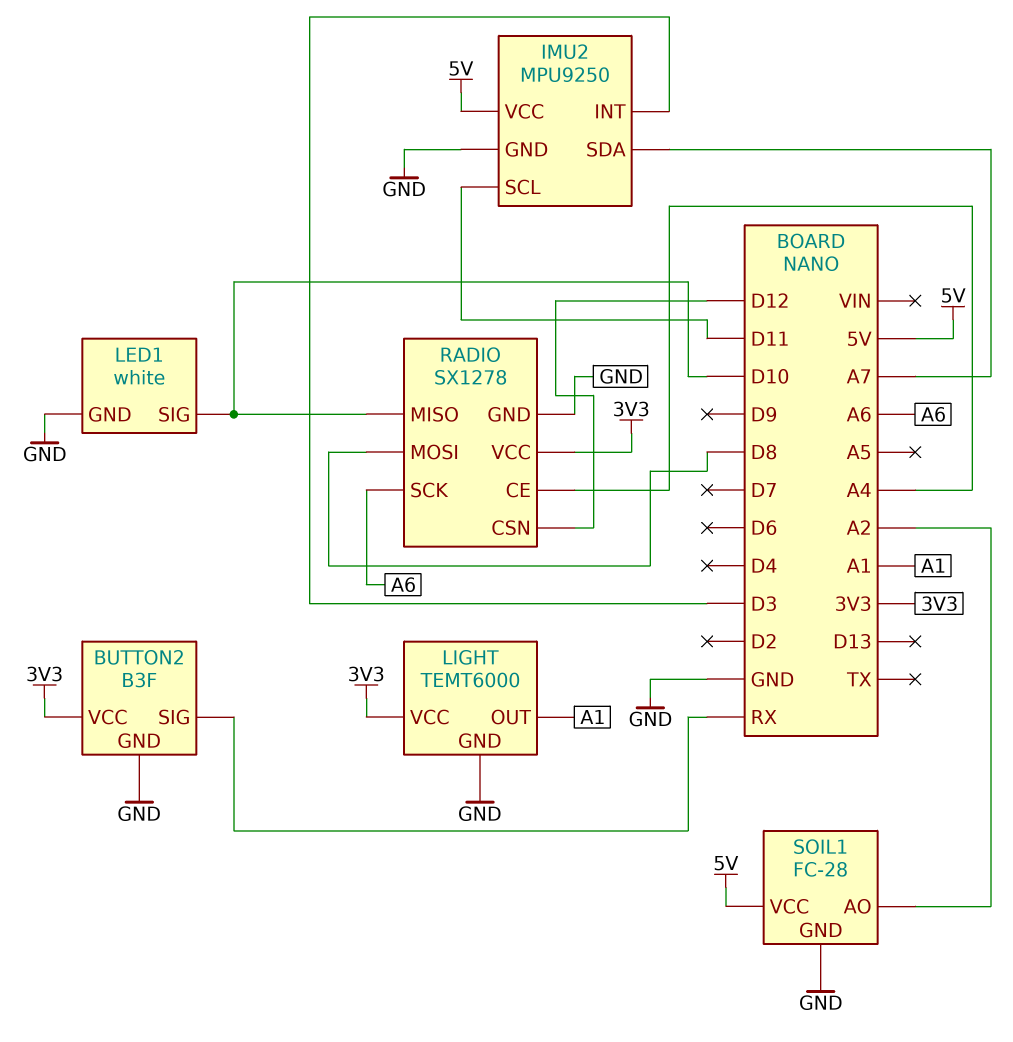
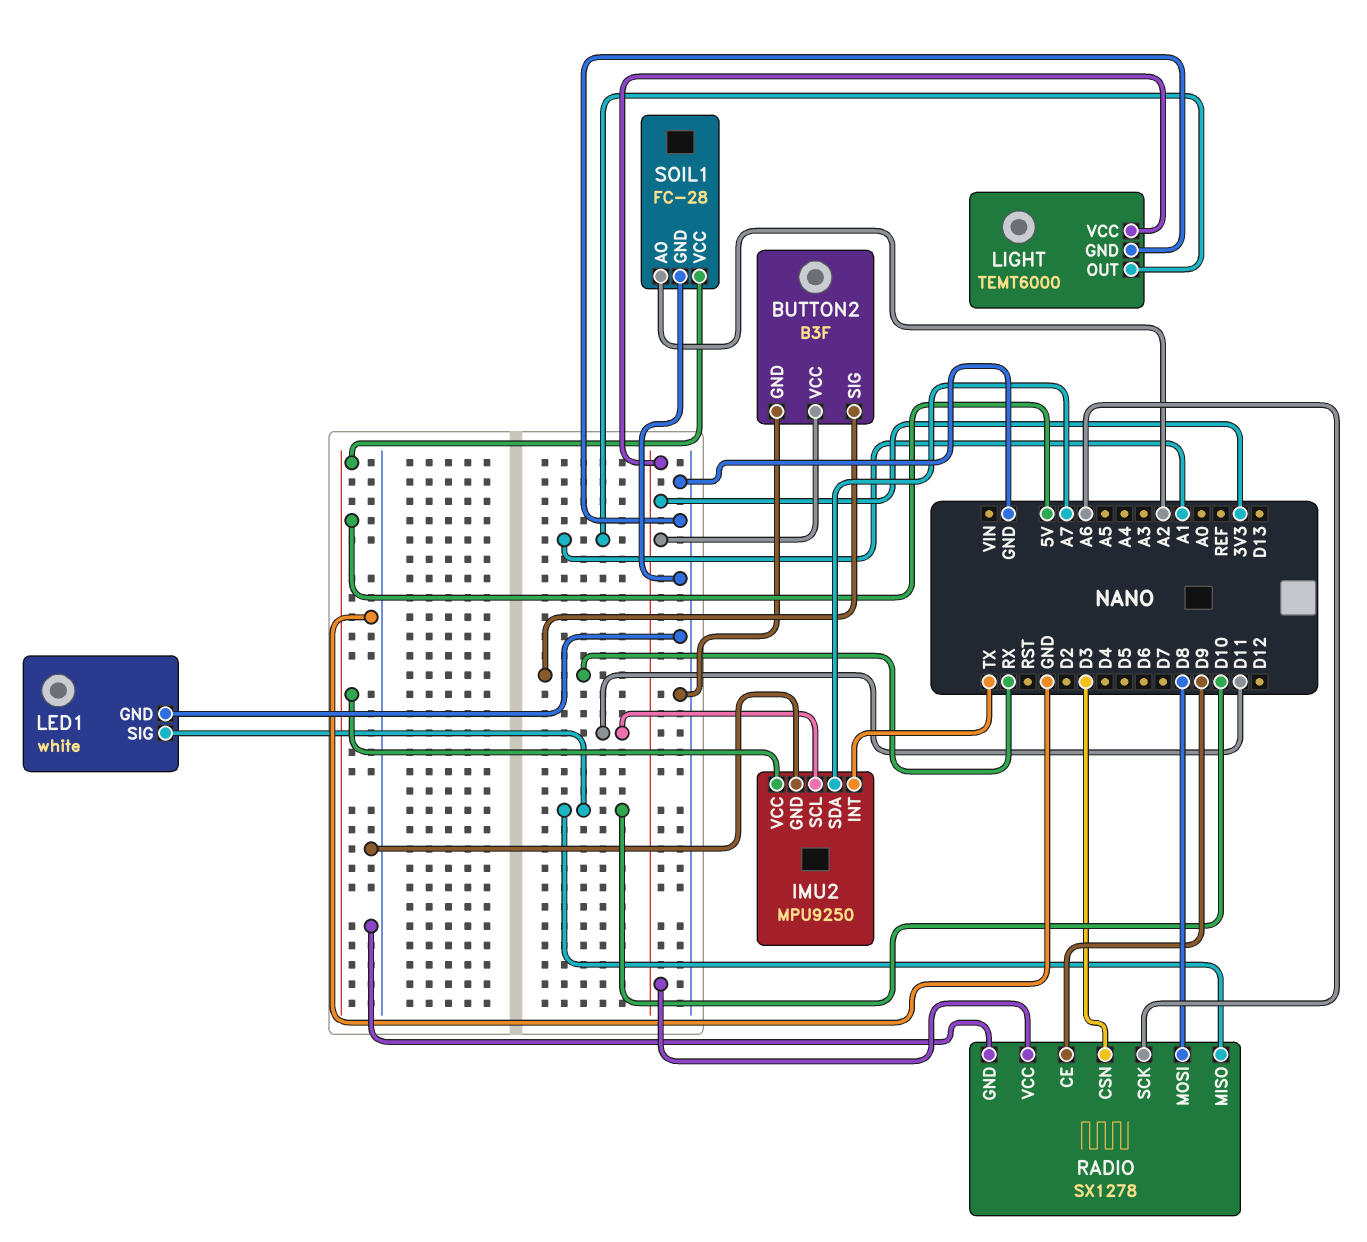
IMU2 pin INT: D3 -> TX
RADIO pin CE: A4 -> D9
RADIO pin CSN: D12 -> D3

